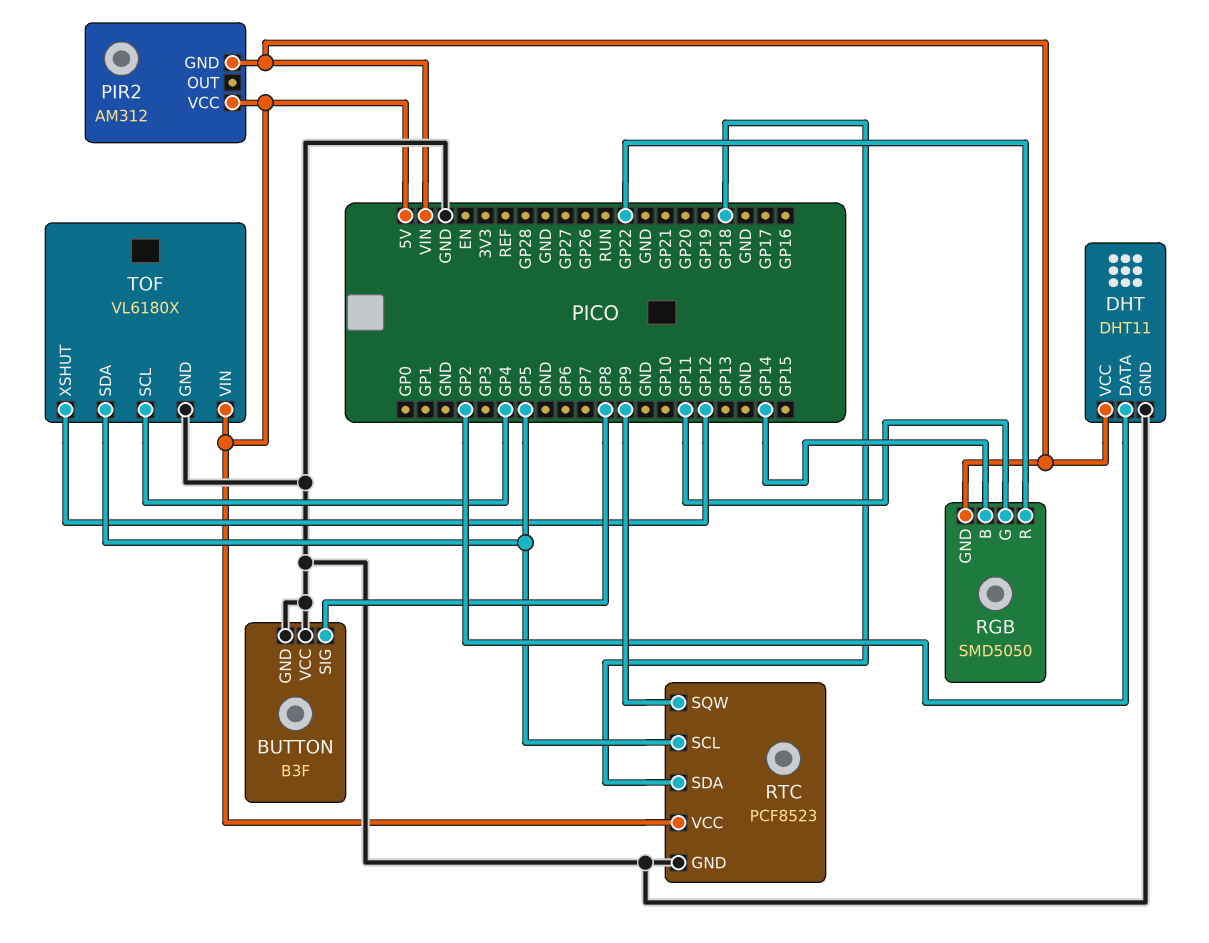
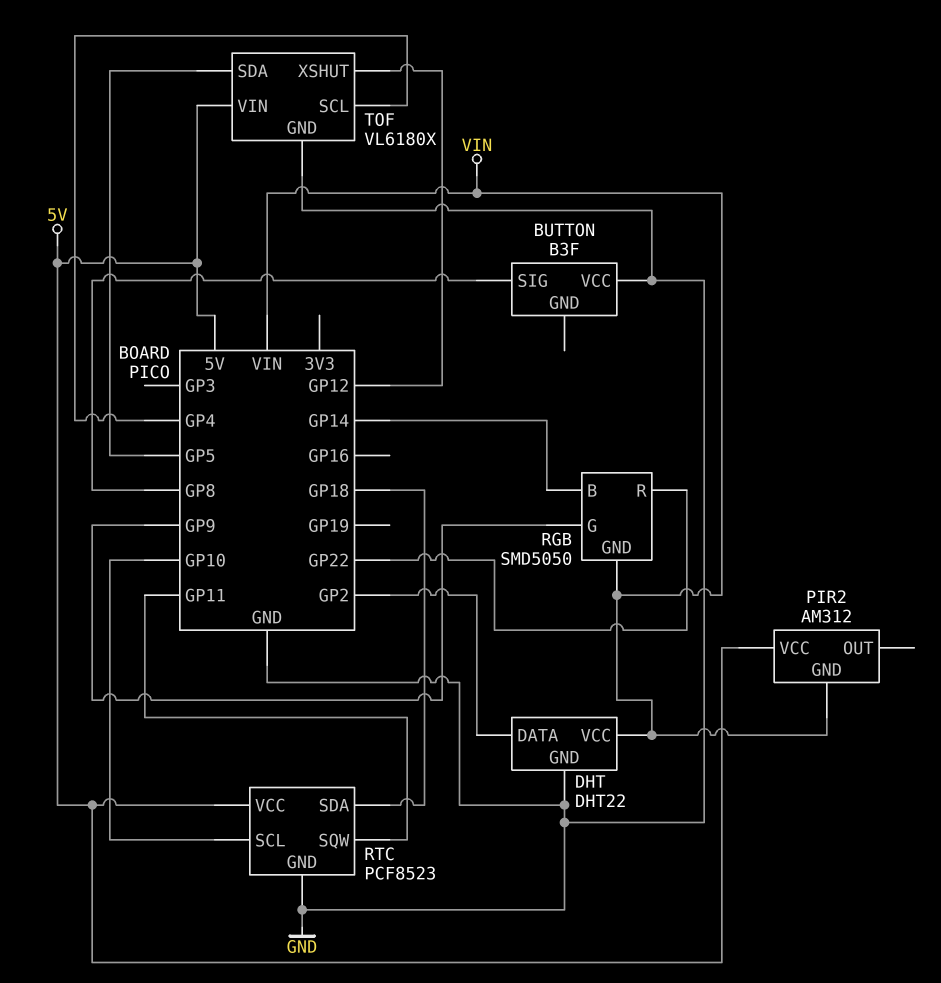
BUTTON pin GND: GND -> none
DHT: DHT11 -> DHT22
RGB pin G: GP11 -> GP9
RTC pin SCL: GP5 -> GP10
RTC pin SQW: GP9 -> GP11

